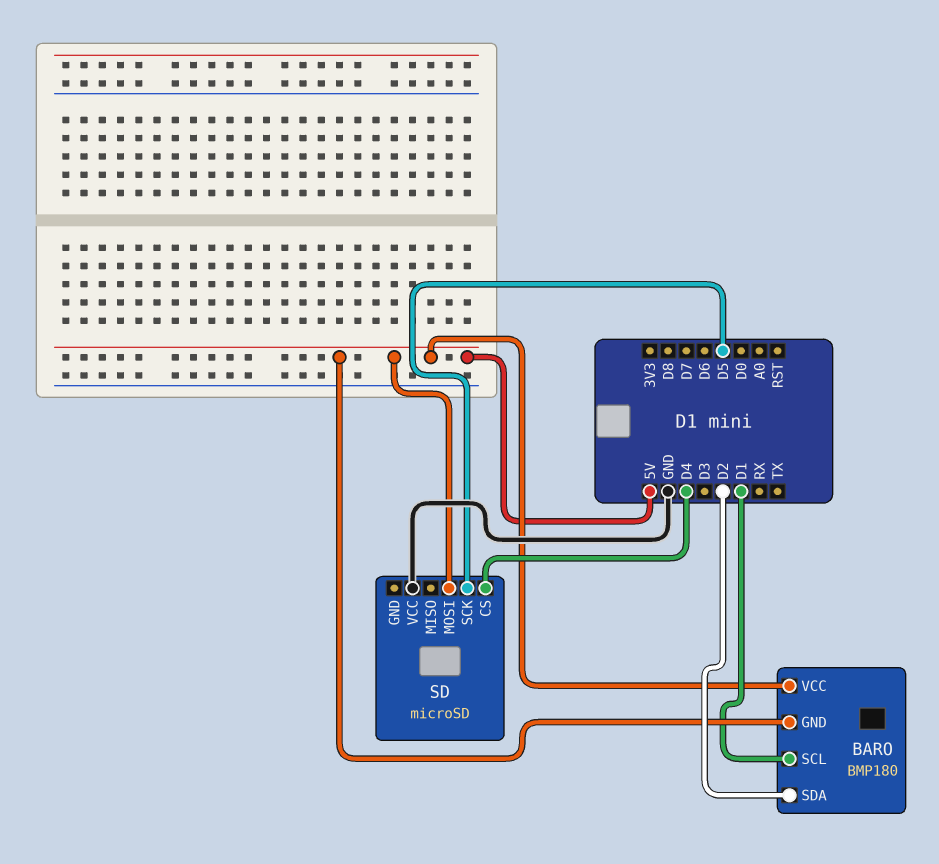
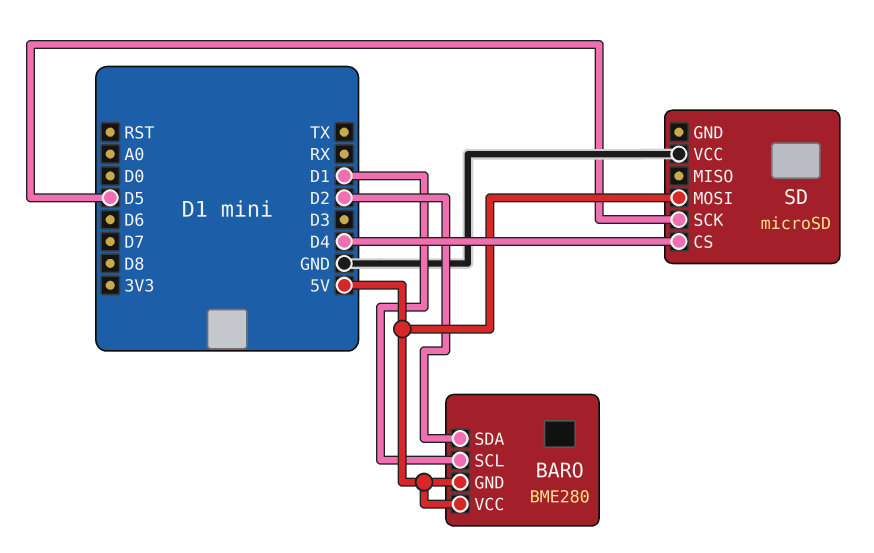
BARO: BMP180 -> BME280

